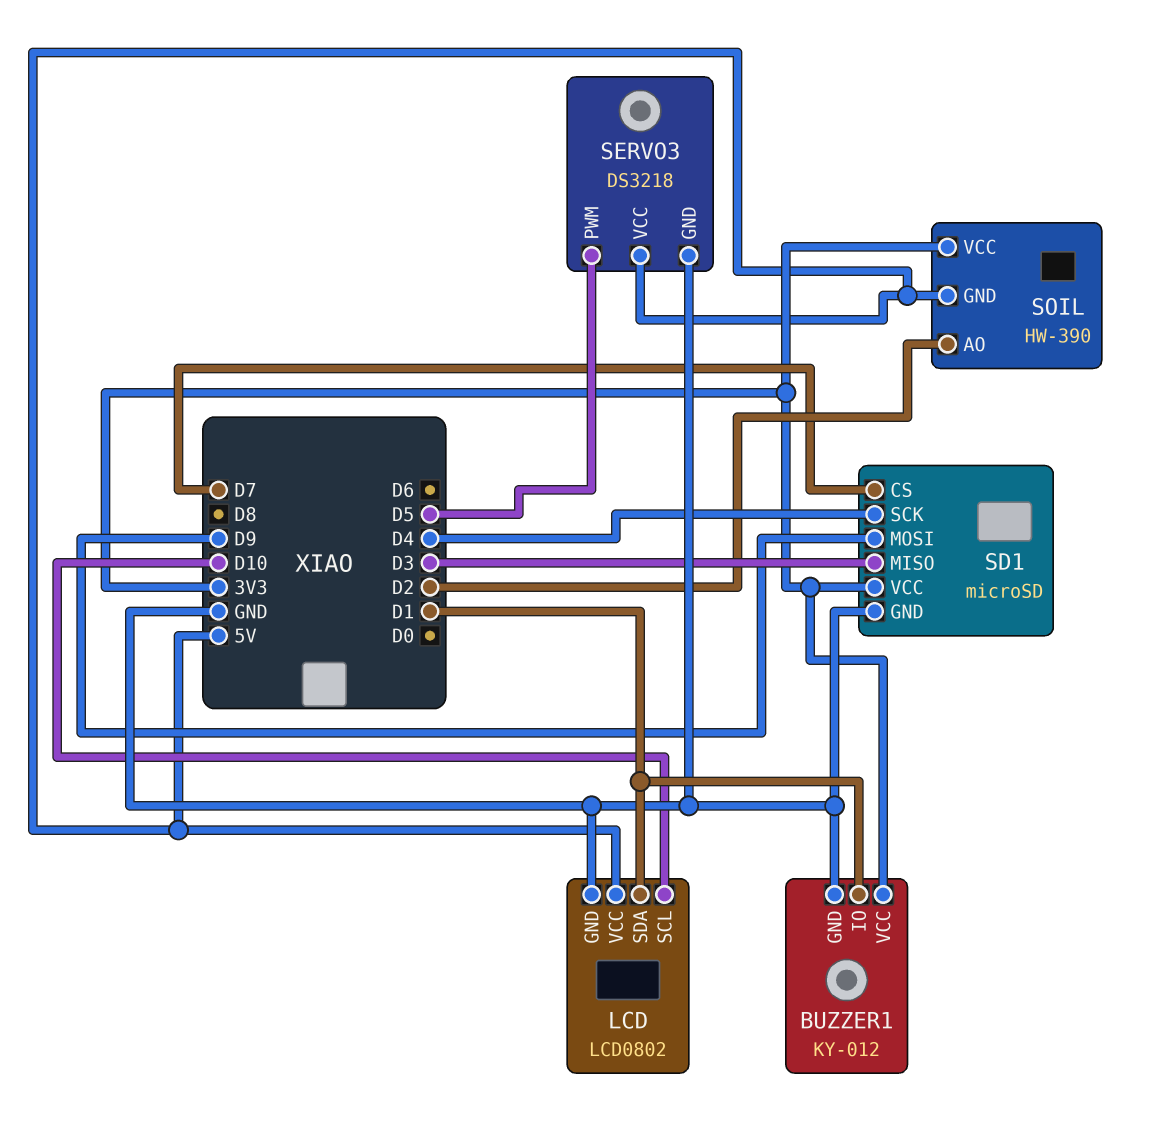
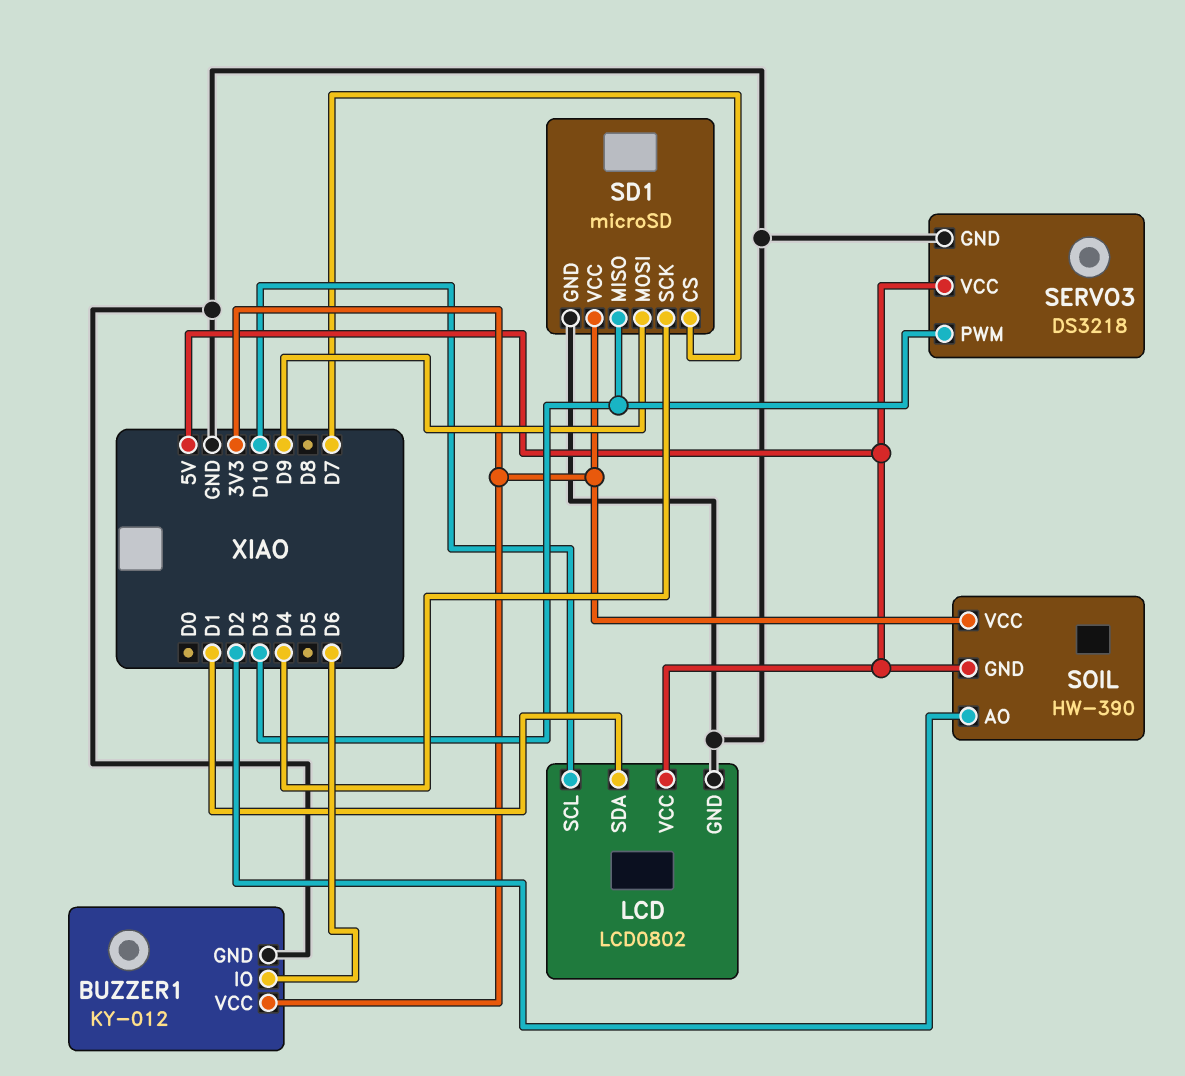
BUZZER1 pin IO: D1 -> D6
SERVO3 pin PWM: D5 -> D3

